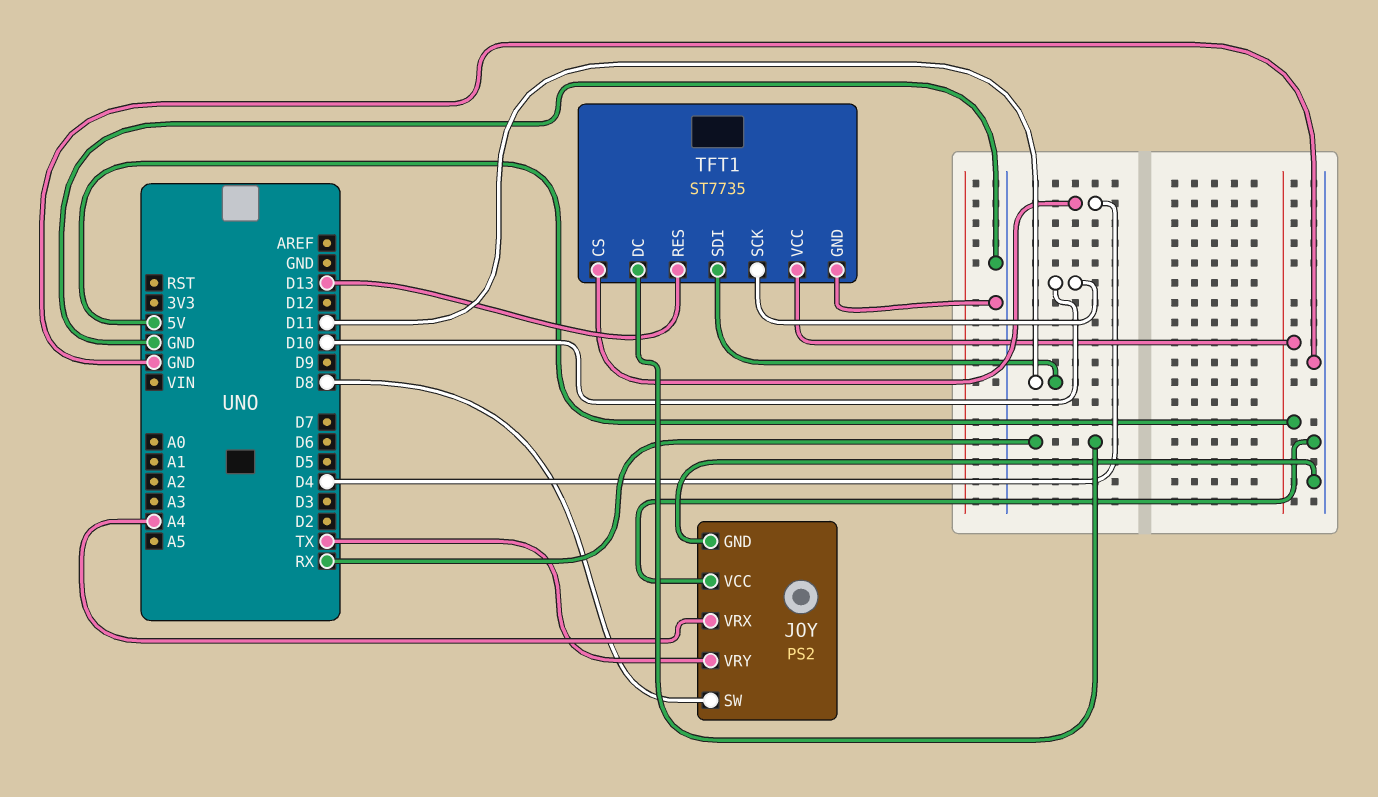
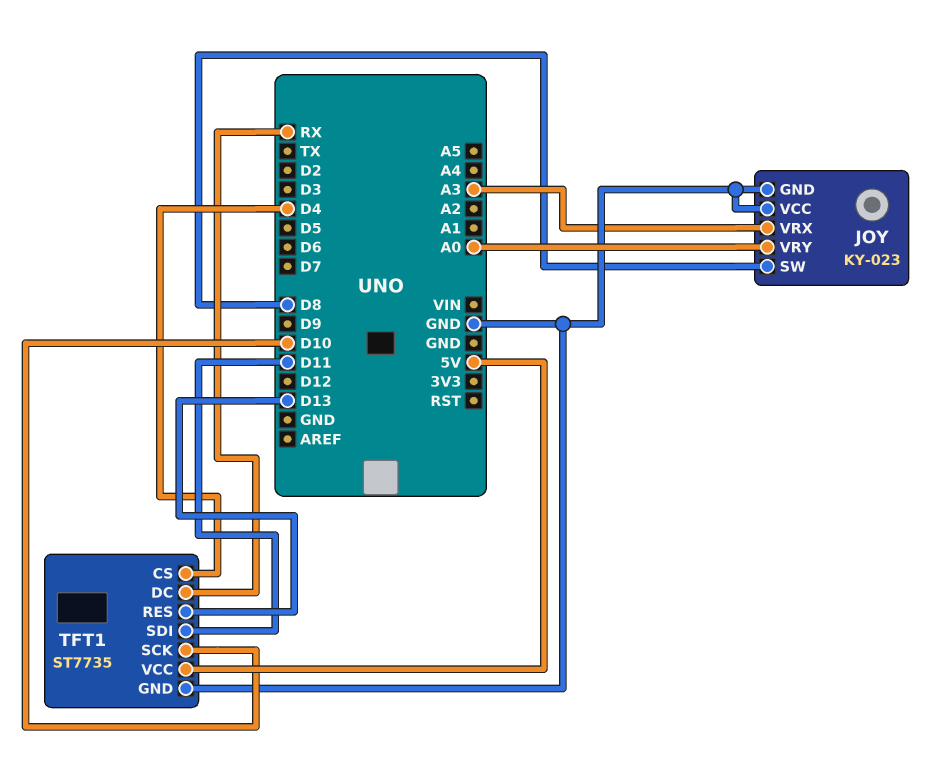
JOY: PS2 -> KY-023
JOY pin VRX: A4 -> A3
JOY pin VRY: TX -> A0

